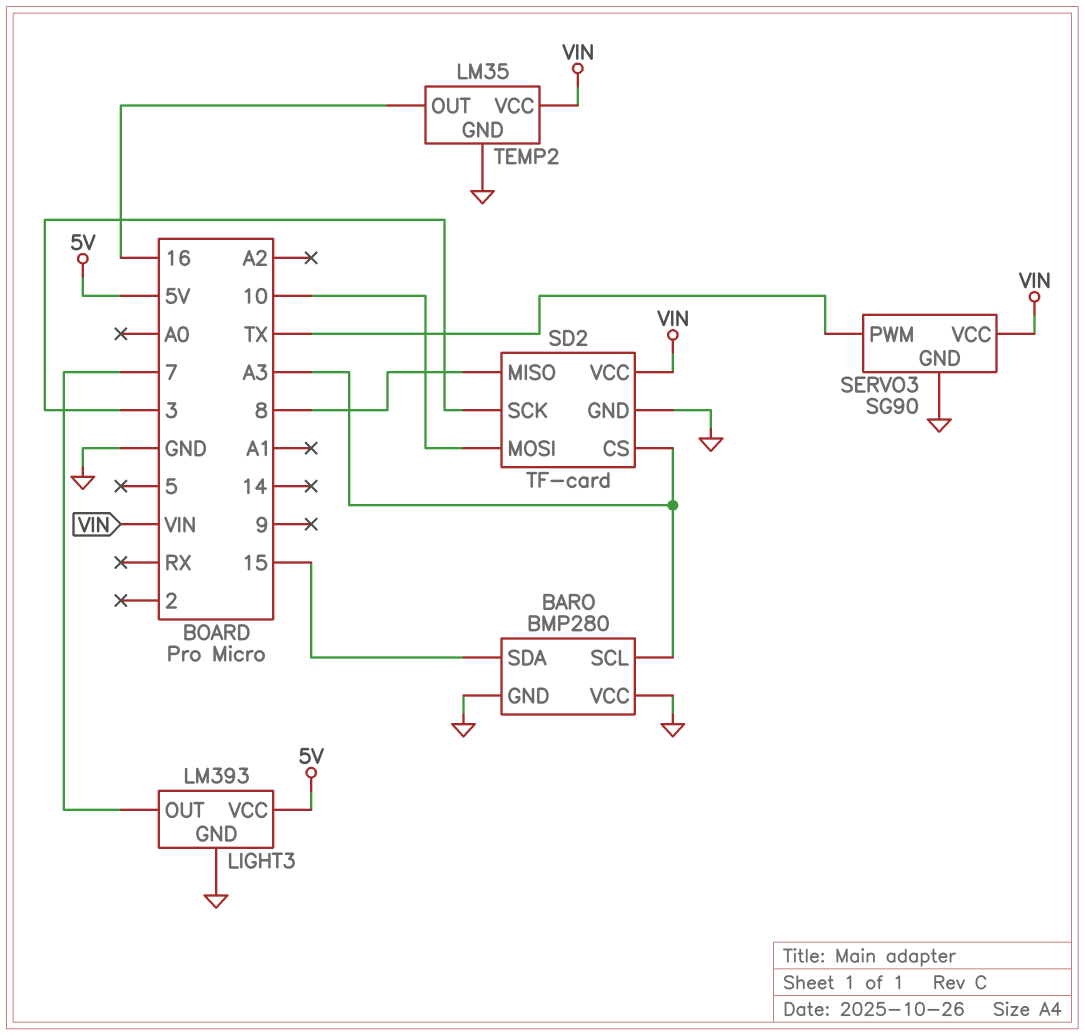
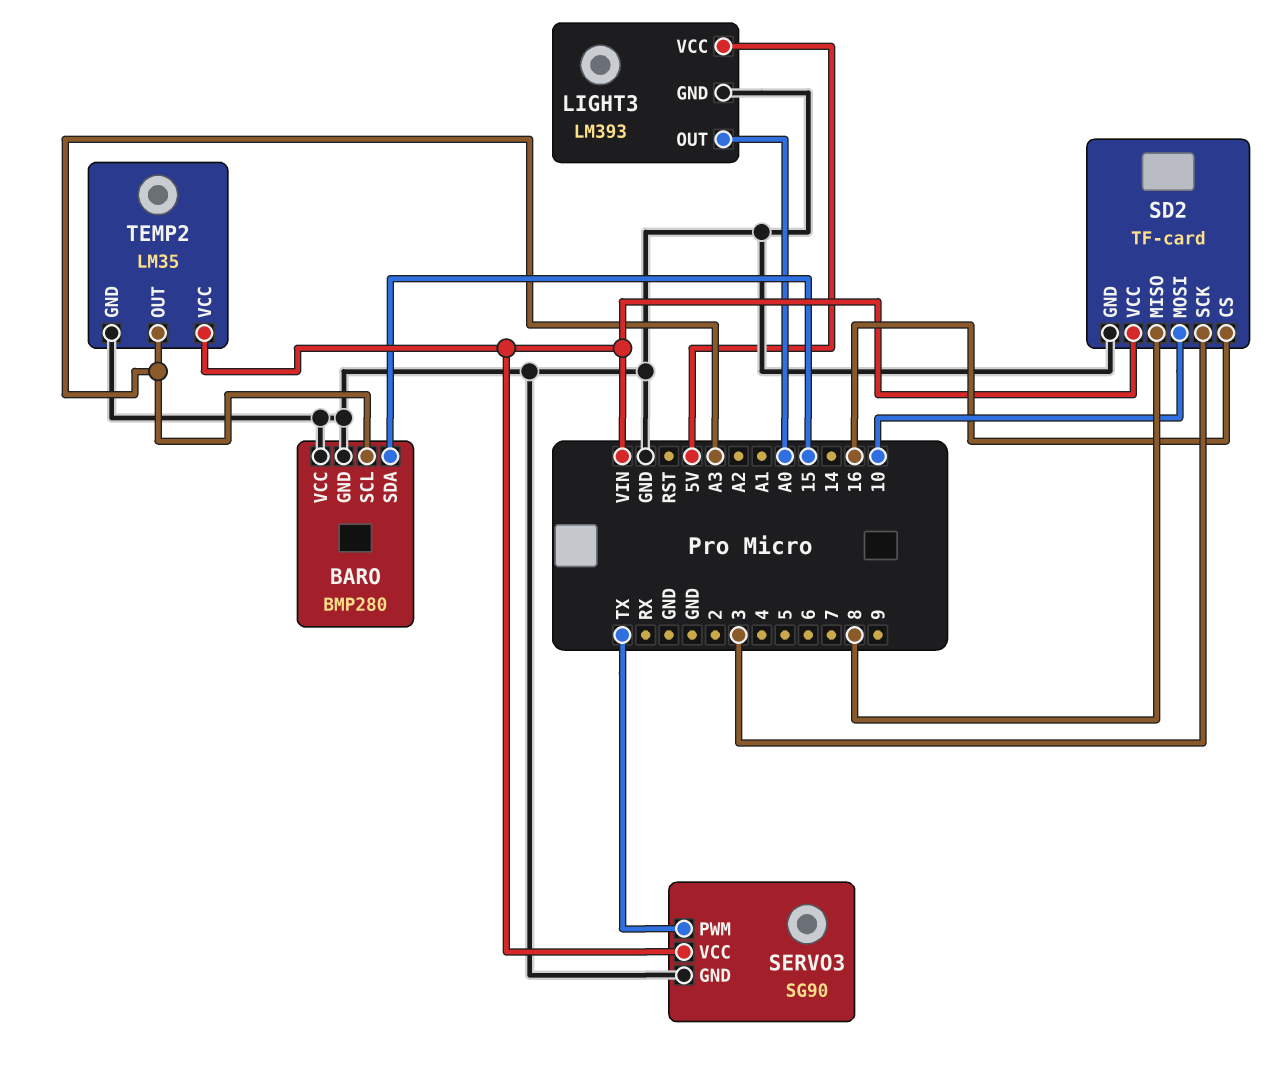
LIGHT3 pin OUT: 7 -> A0
SD2 pin CS: A3 -> 16
TEMP2 pin OUT: 16 -> A3

